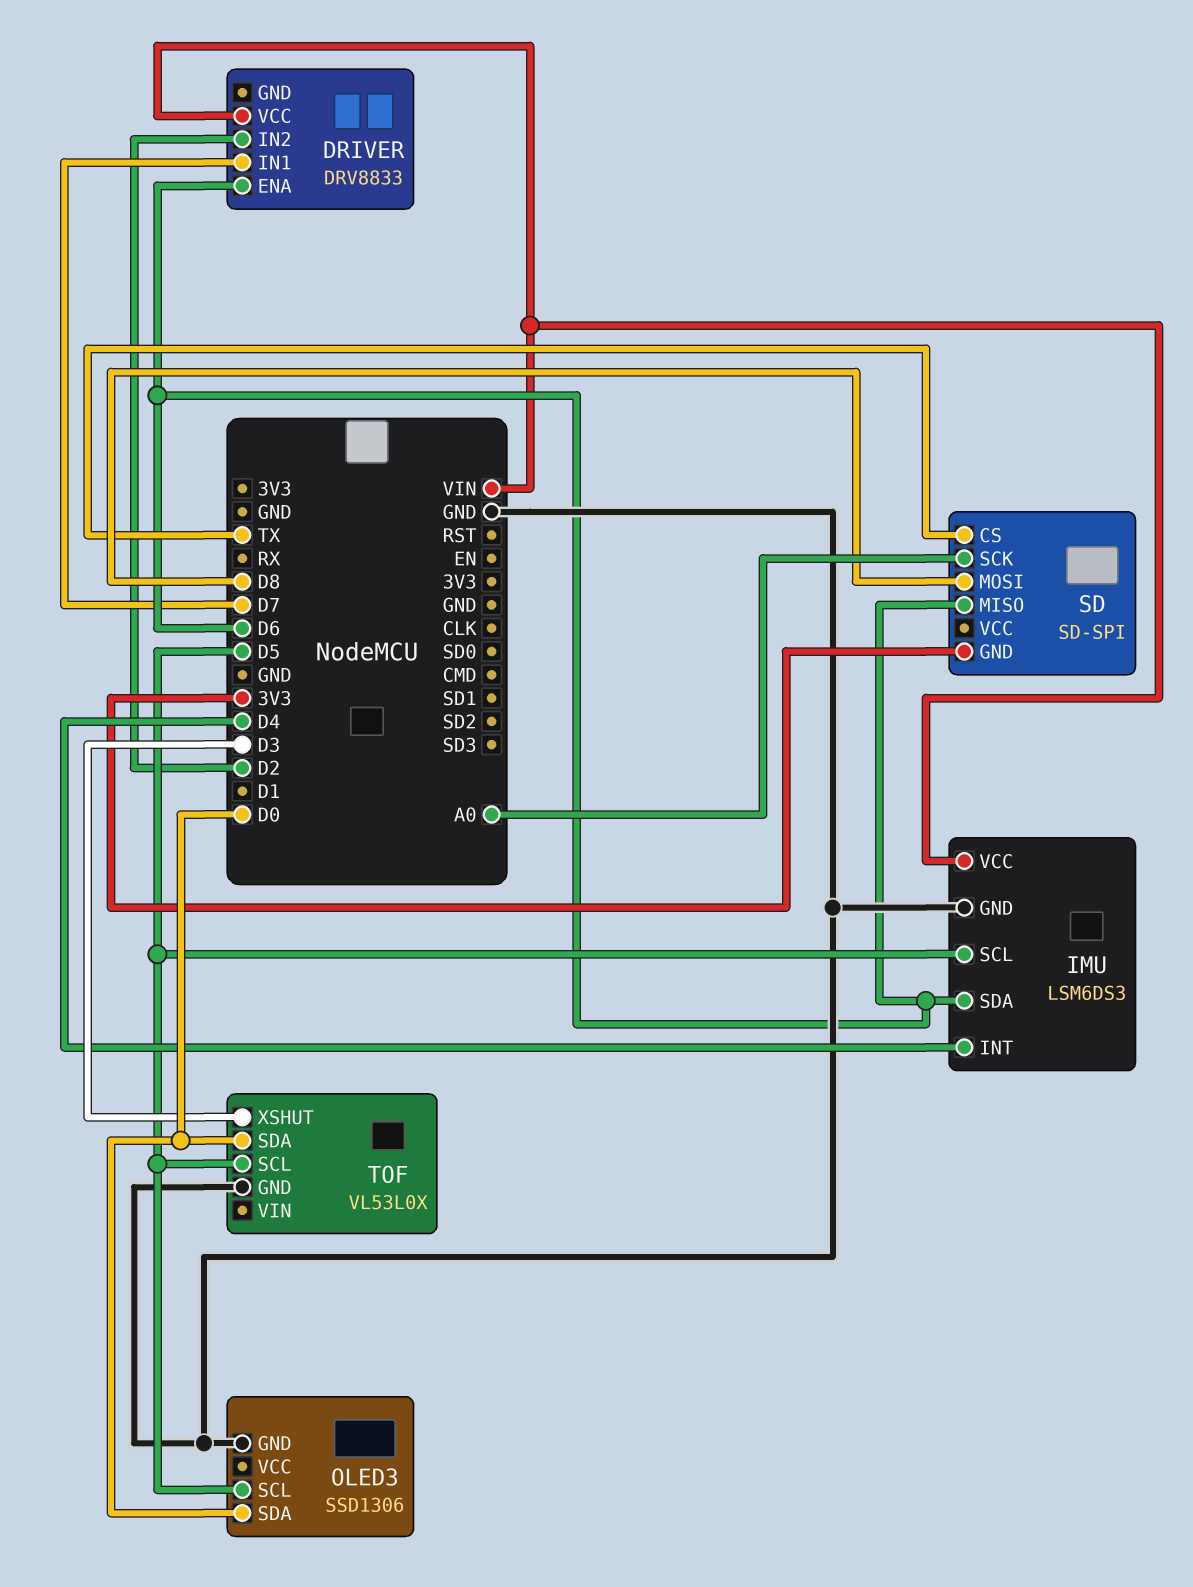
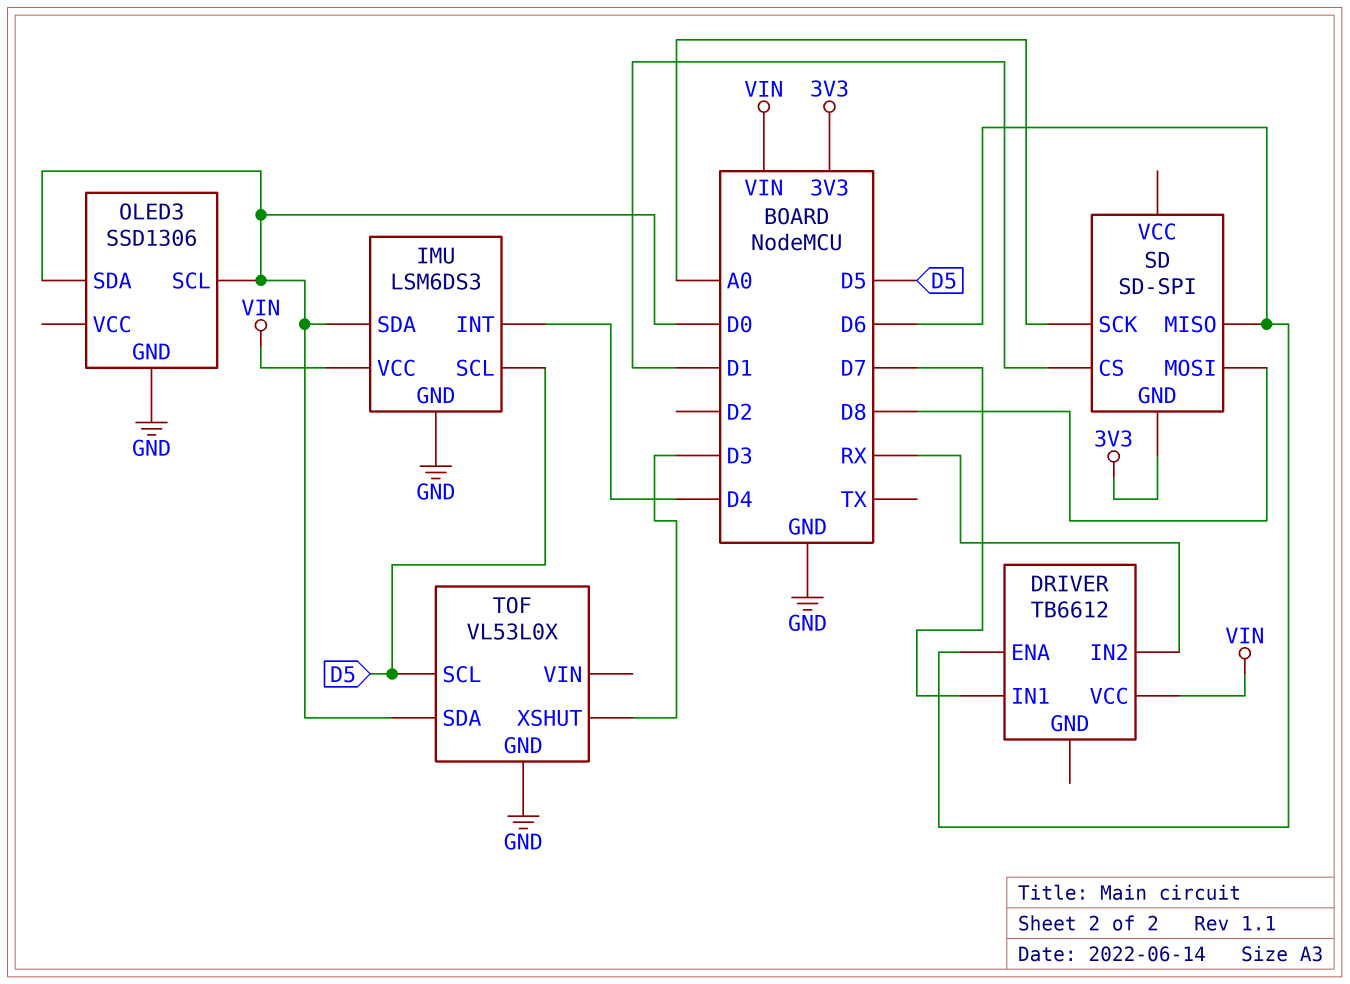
DRIVER: DRV8833 -> TB6612
DRIVER pin IN2: D2 -> RX
IMU pin SDA: D6 -> D0
OLED3 pin SCL: D5 -> D0
SD pin CS: TX -> D1

